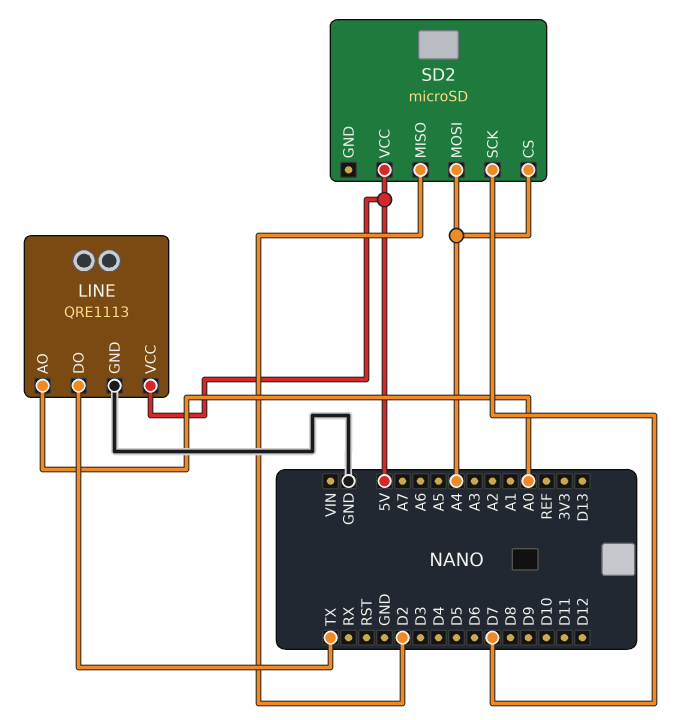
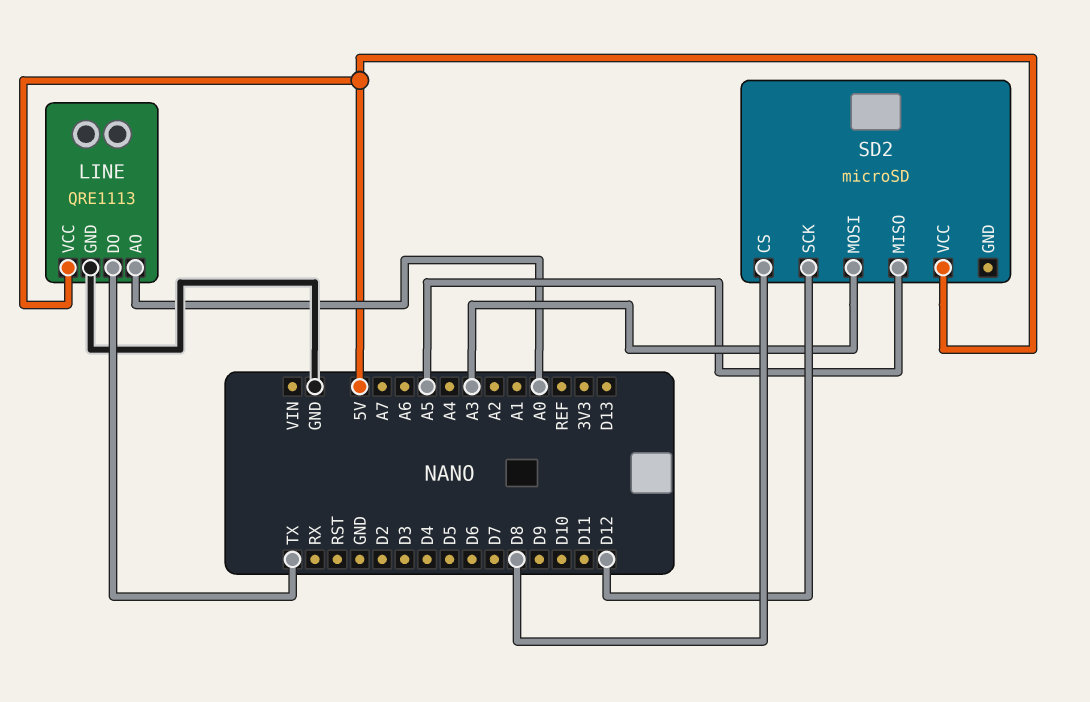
SD2 pin CS: A4 -> D8
SD2 pin MISO: D2 -> A5
SD2 pin MOSI: A4 -> A3
SD2 pin SCK: D7 -> D12

